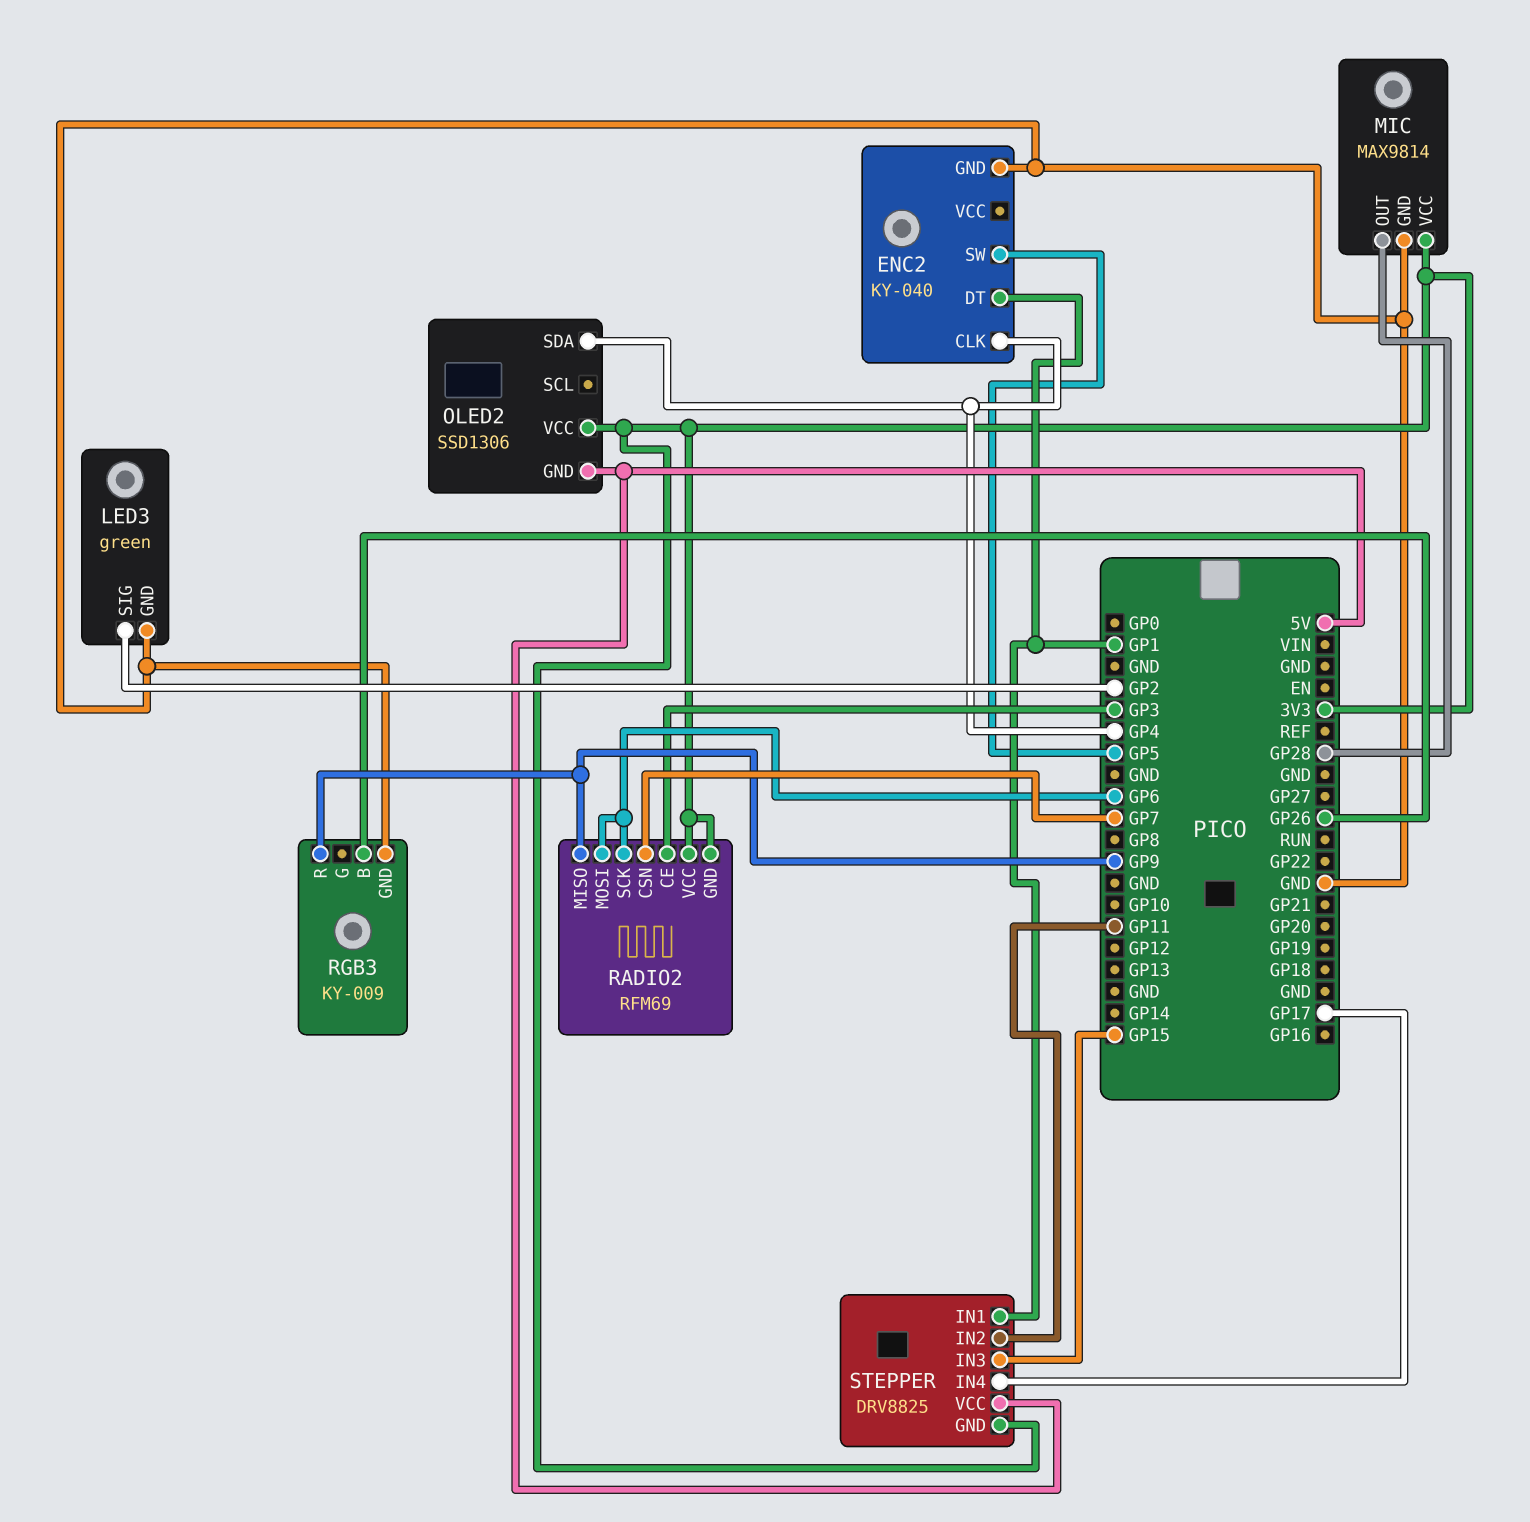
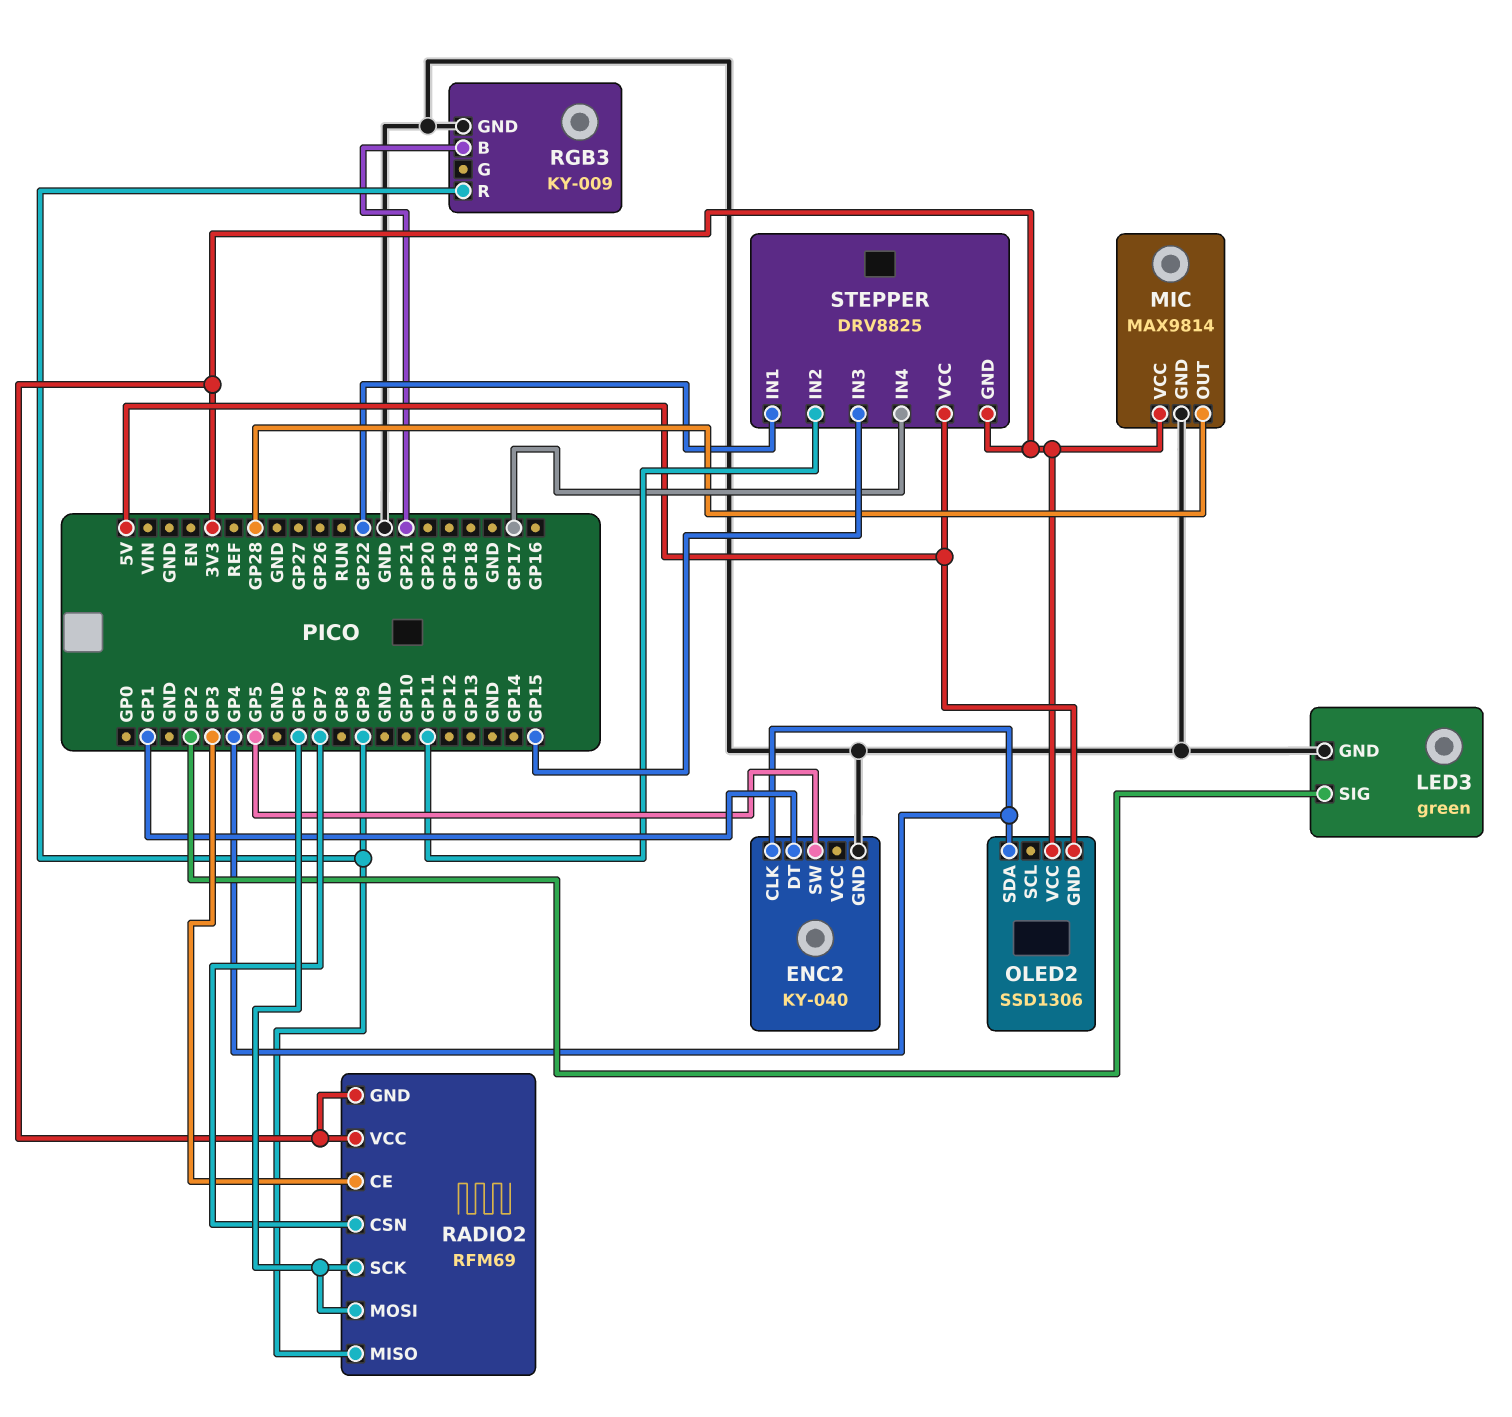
RGB3 pin B: GP26 -> GP21
STEPPER pin IN1: GP1 -> GP22

